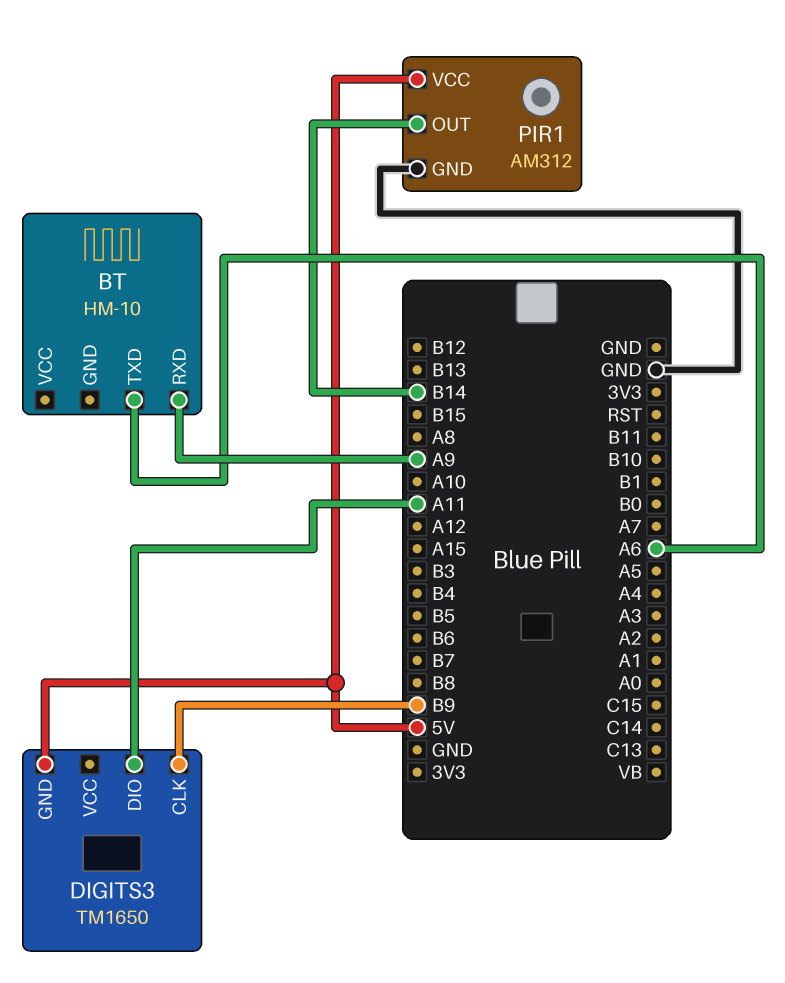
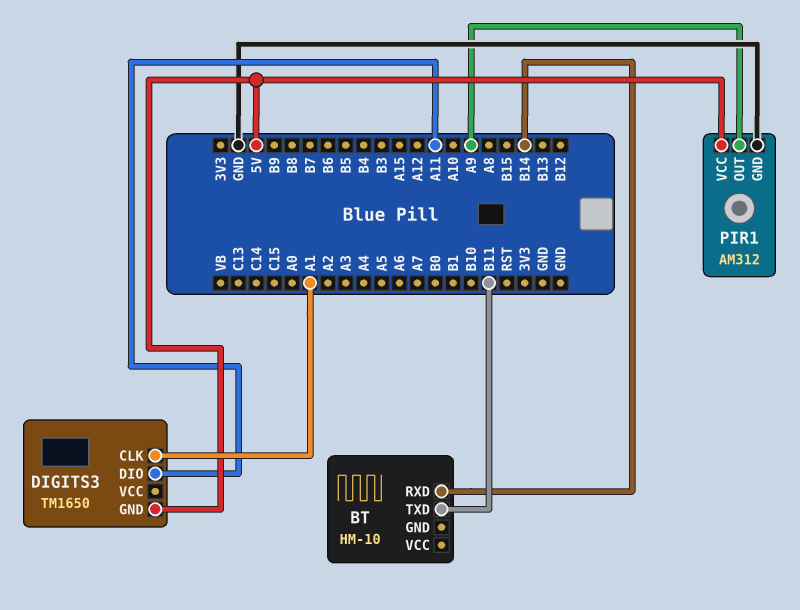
BT pin RXD: A9 -> B14
BT pin TXD: A6 -> B11
DIGITS3 pin CLK: B9 -> A1
PIR1 pin OUT: B14 -> A9

